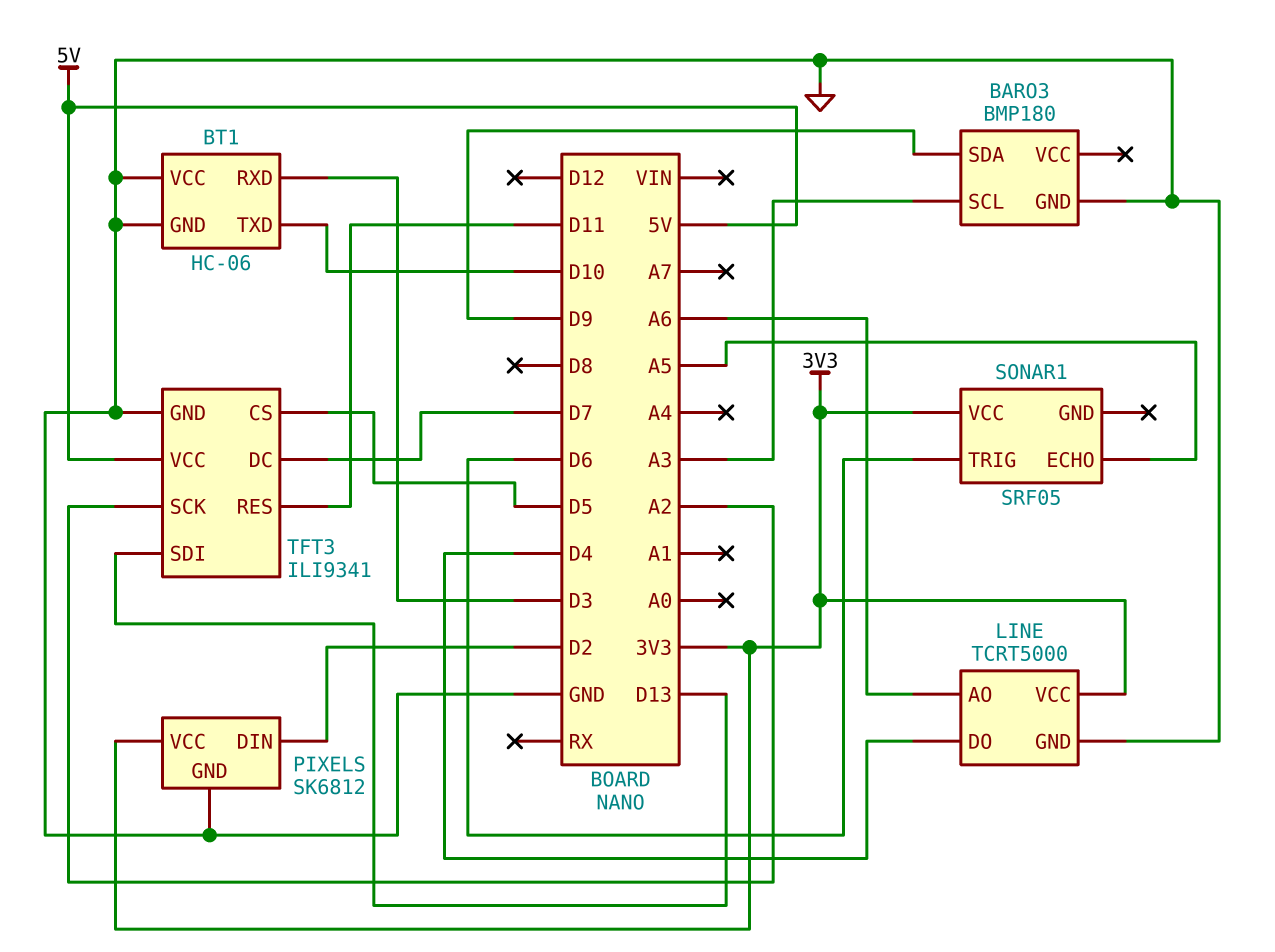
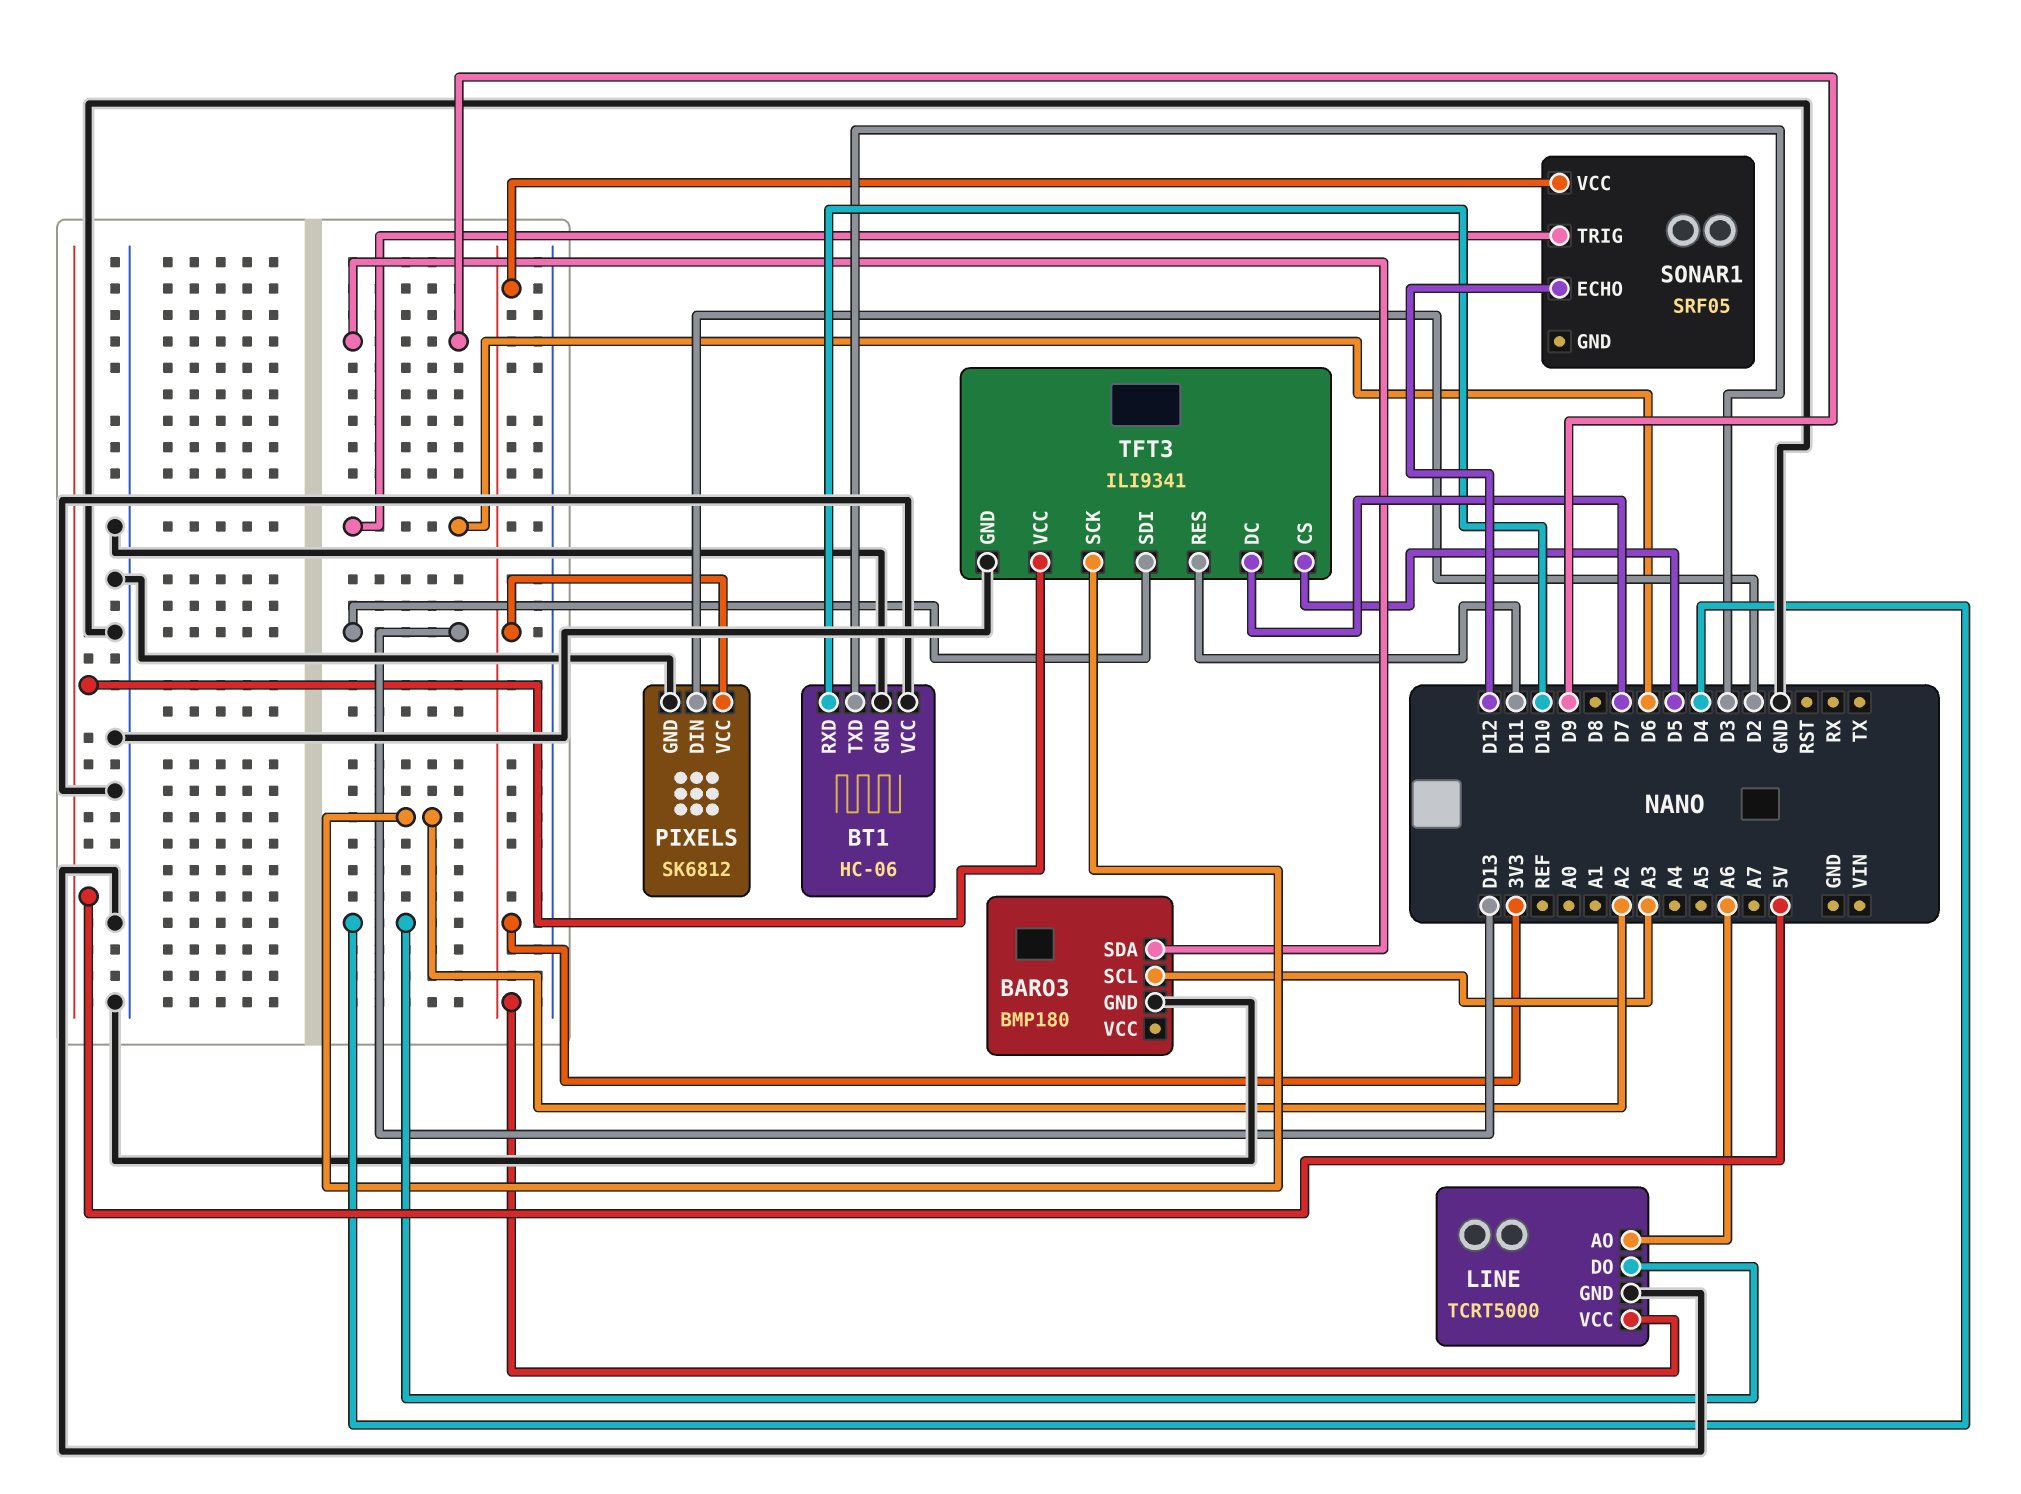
BT1 pin RXD: D3 -> D10
BT1 pin TXD: D10 -> D3
SONAR1 pin ECHO: A5 -> D12

